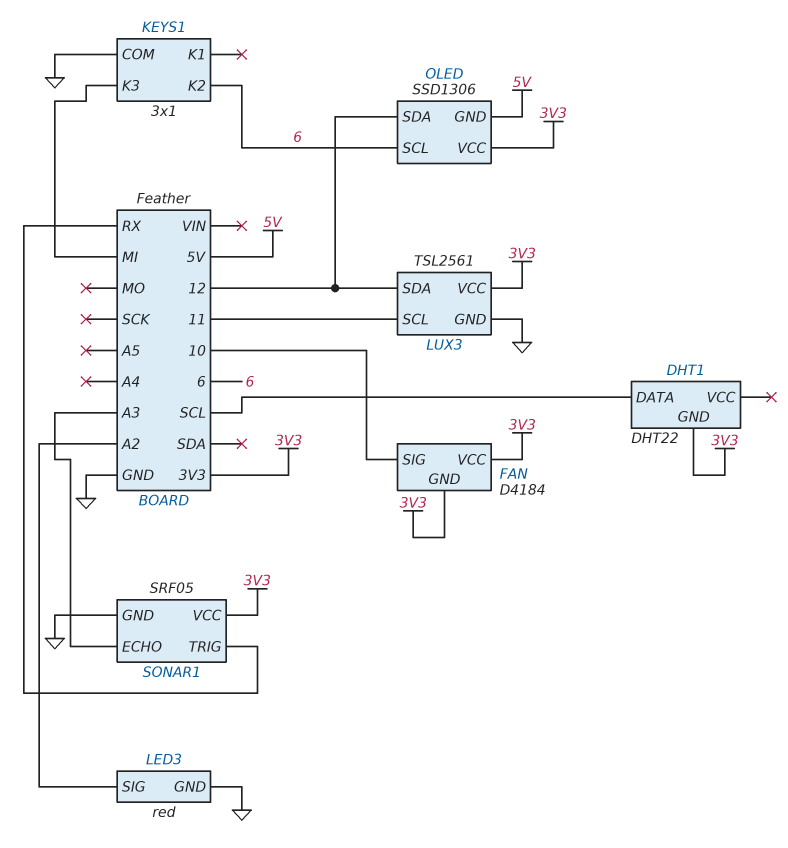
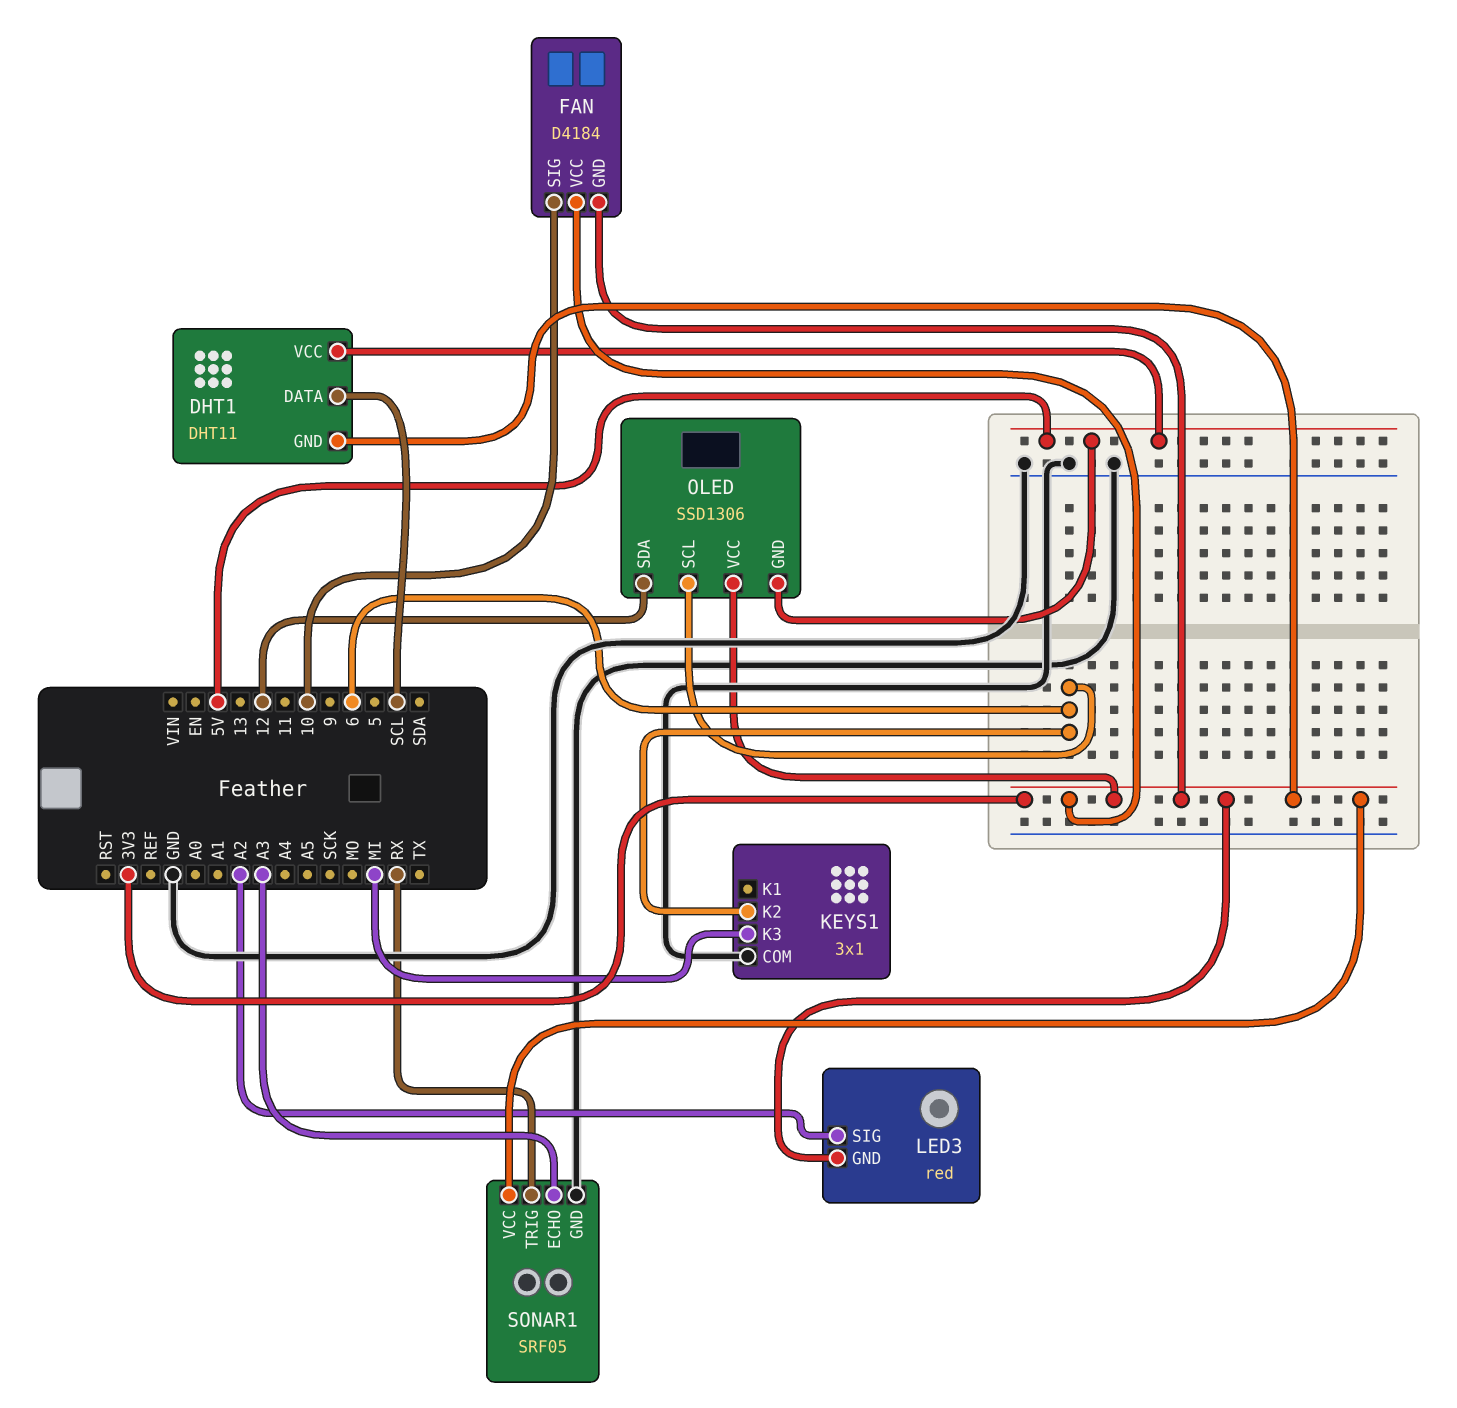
DHT1: DHT22 -> DHT11
DHT1 pin VCC: none -> 5V
LED3 pin GND: GND -> 3V3
LUX3: TSL2561 -> none
LUX3 pin GND: GND -> none
LUX3 pin SCL: 11 -> none
LUX3 pin SDA: 12 -> none
LUX3 pin VCC: 3V3 -> none

